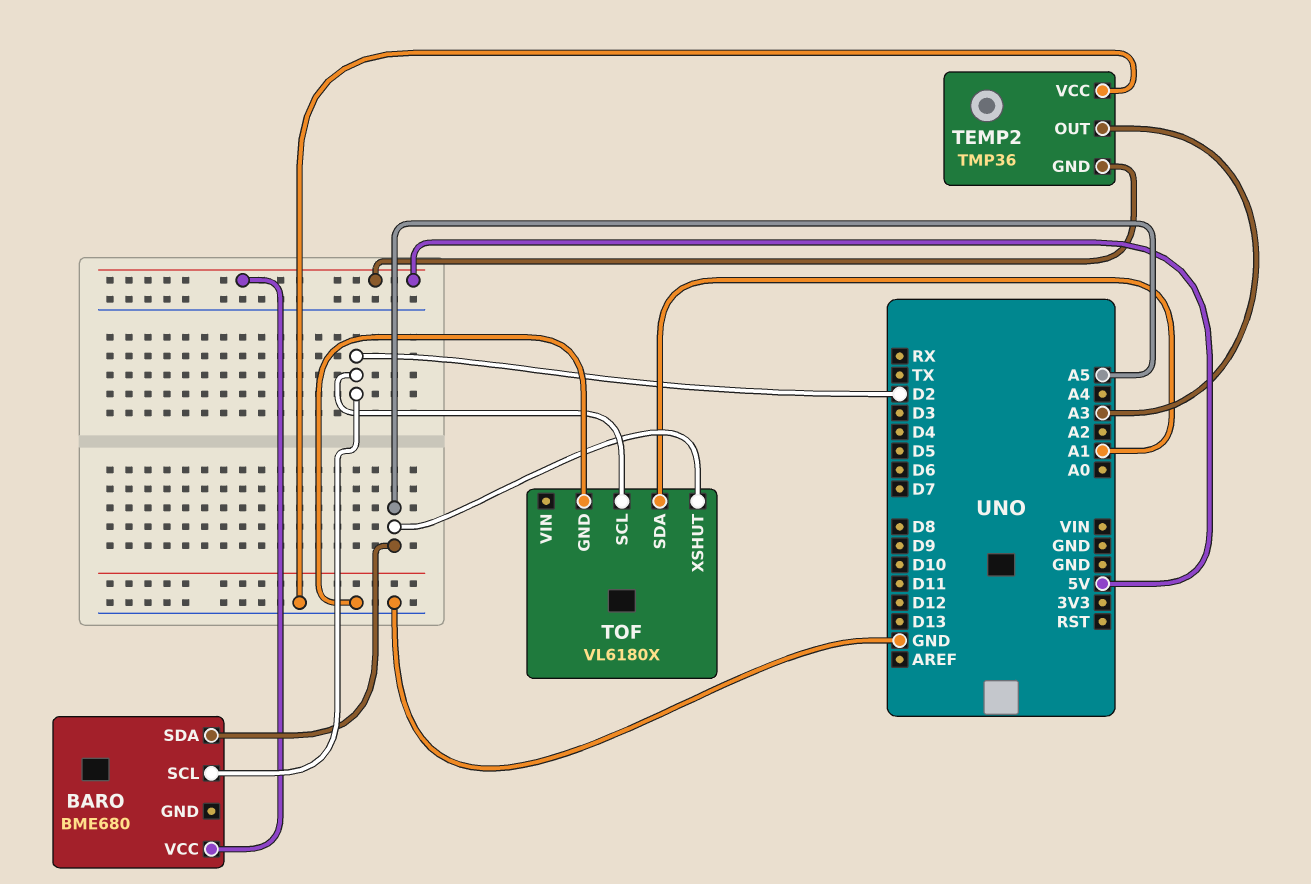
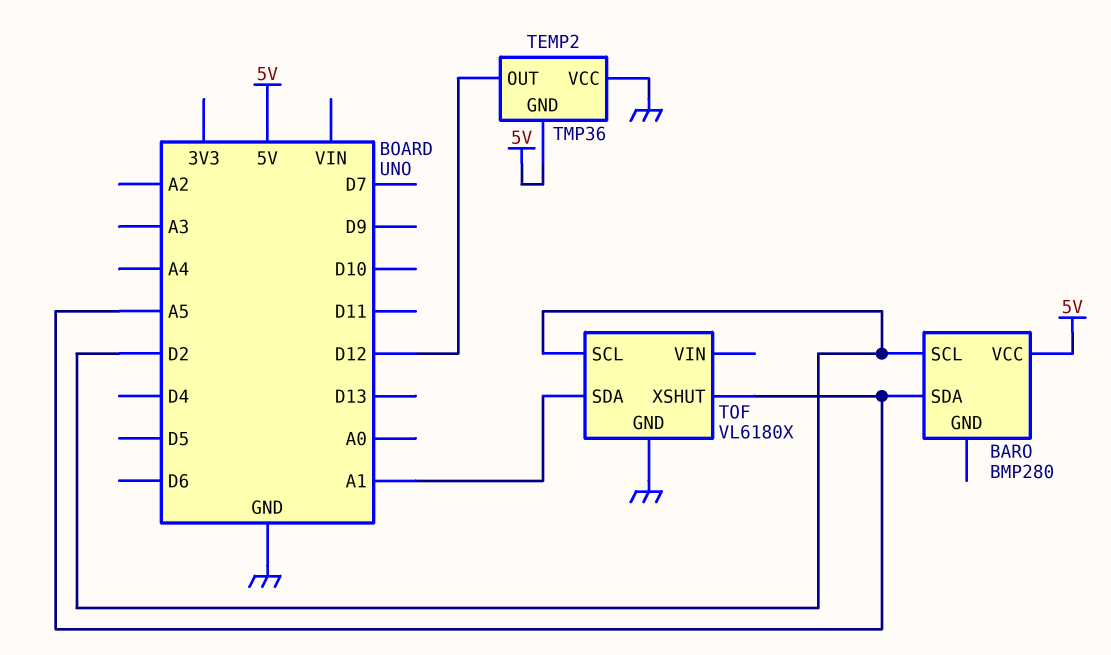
BARO: BME680 -> BMP280
TEMP2 pin OUT: A3 -> D12

